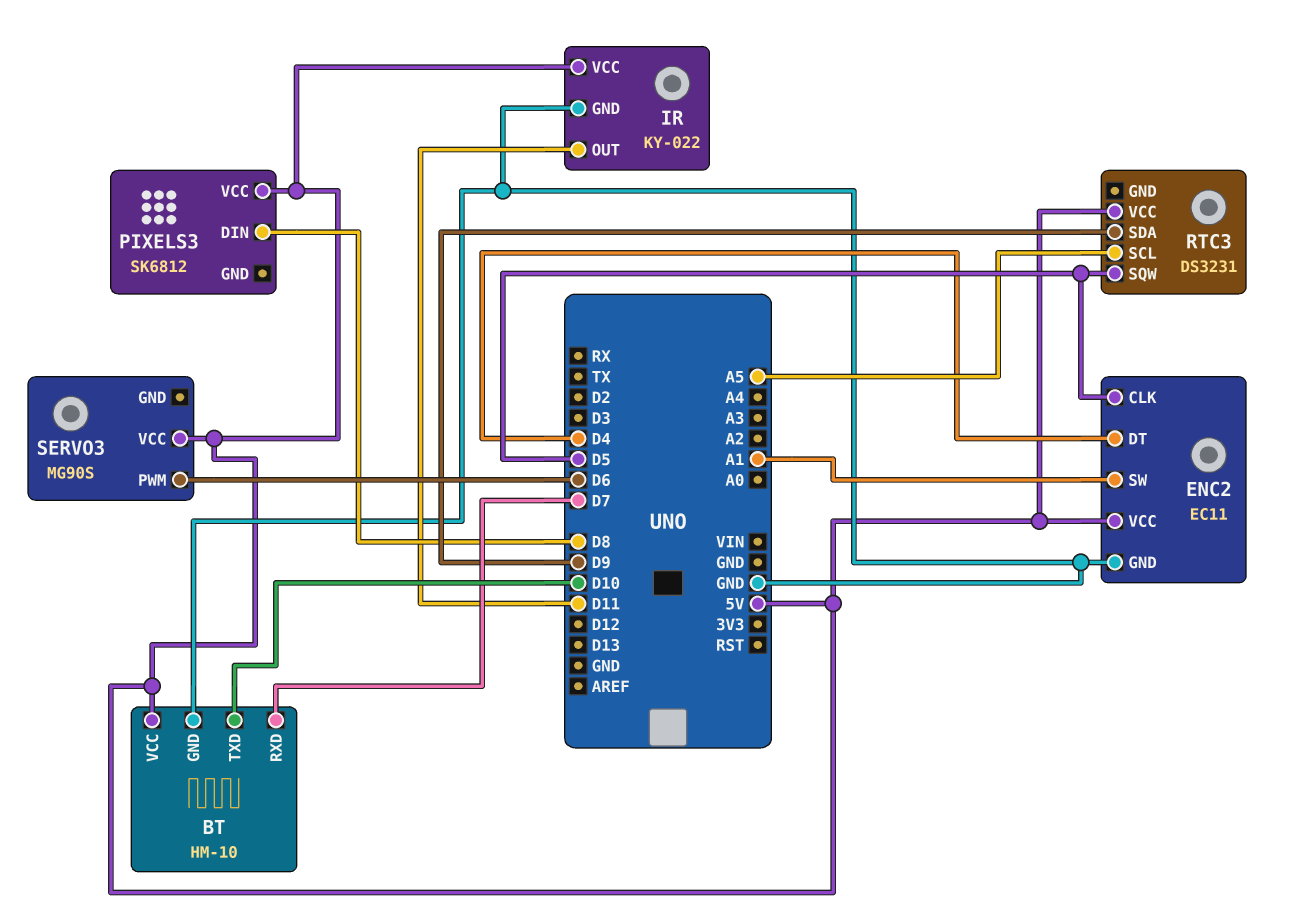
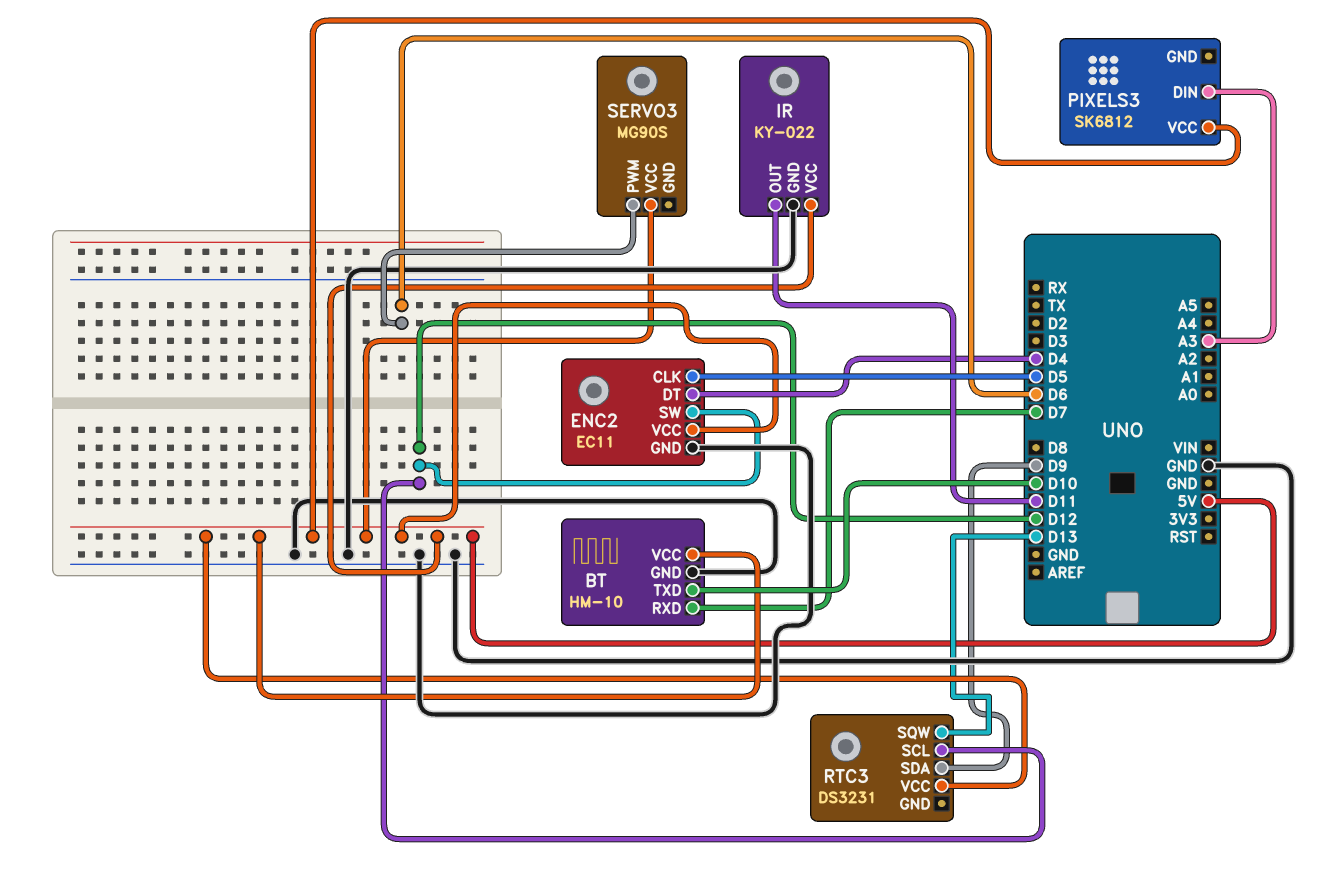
ENC2 pin SW: A1 -> D12
PIXELS3 pin DIN: D8 -> A3
RTC3 pin SCL: A5 -> D12
RTC3 pin SQW: D5 -> D13

